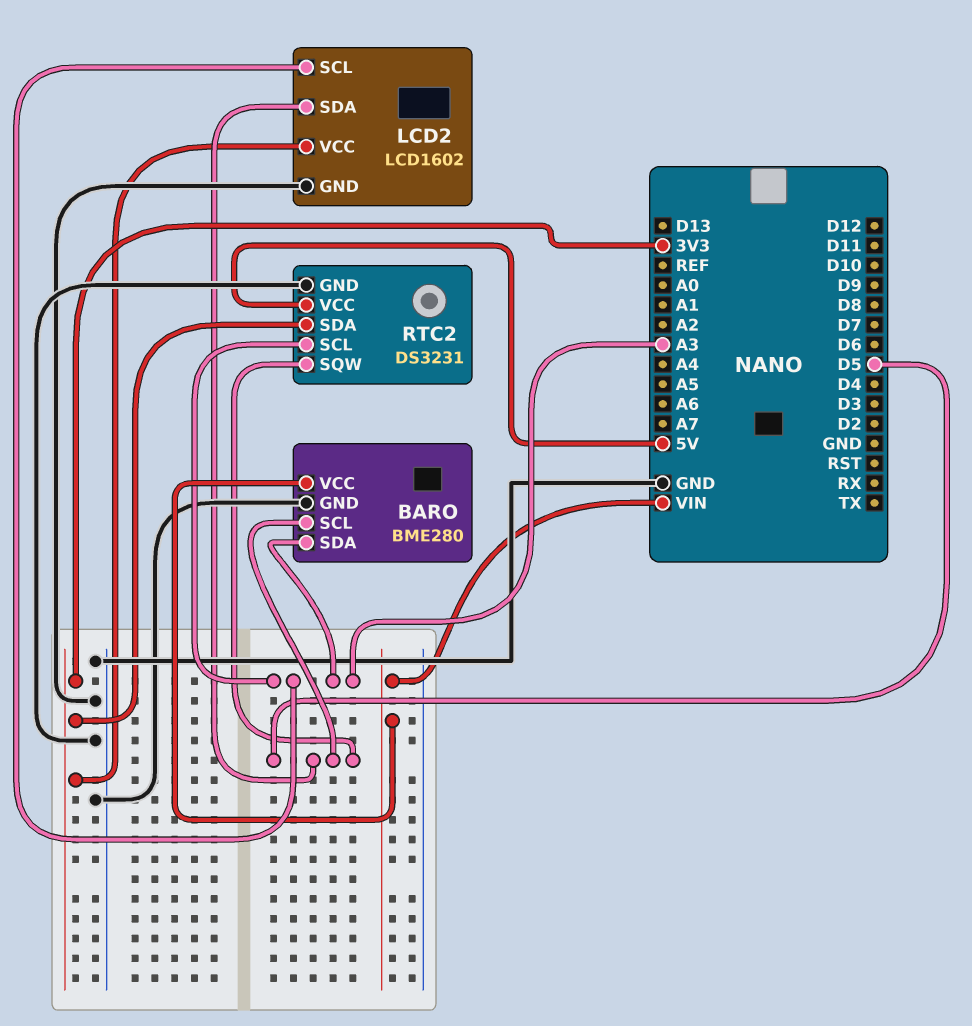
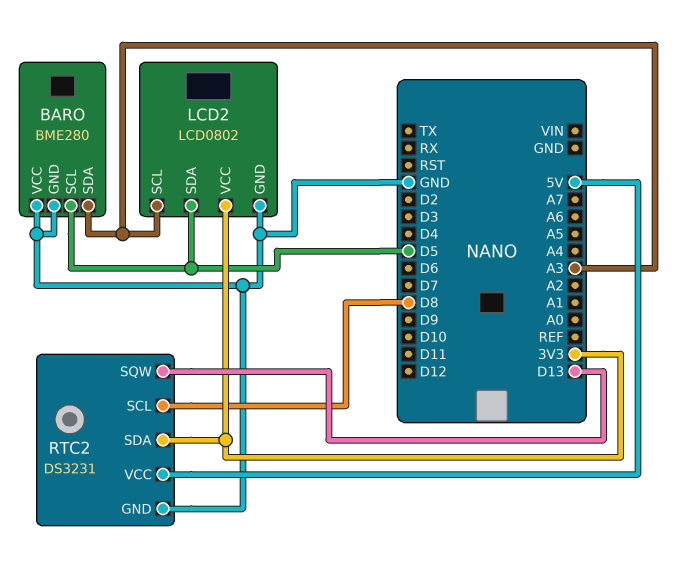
BARO pin VCC: VIN -> GND
LCD2: LCD1602 -> LCD0802
RTC2 pin SCL: A3 -> D8
RTC2 pin SQW: D5 -> D13

